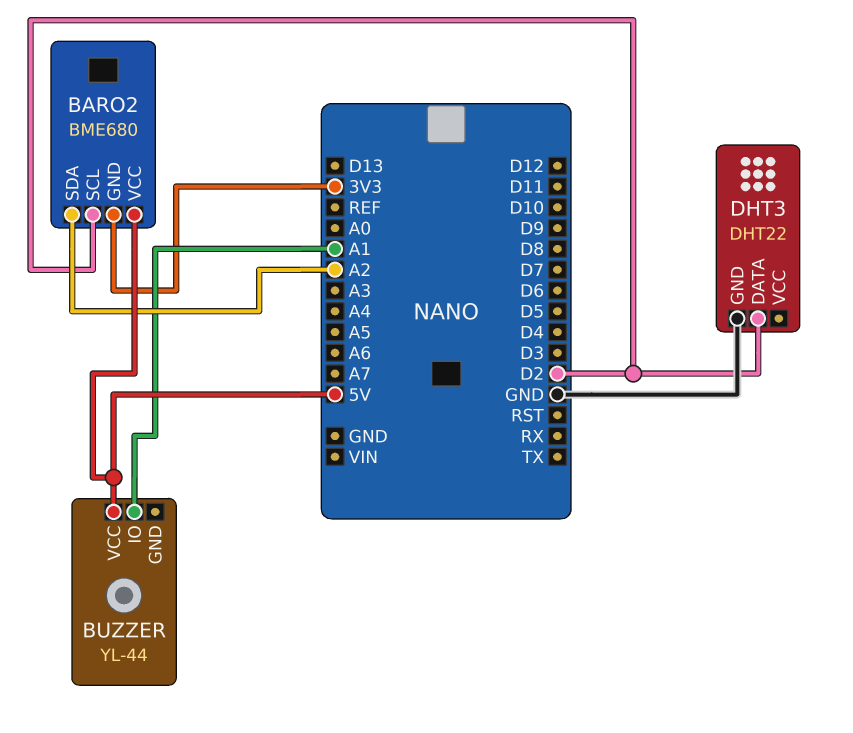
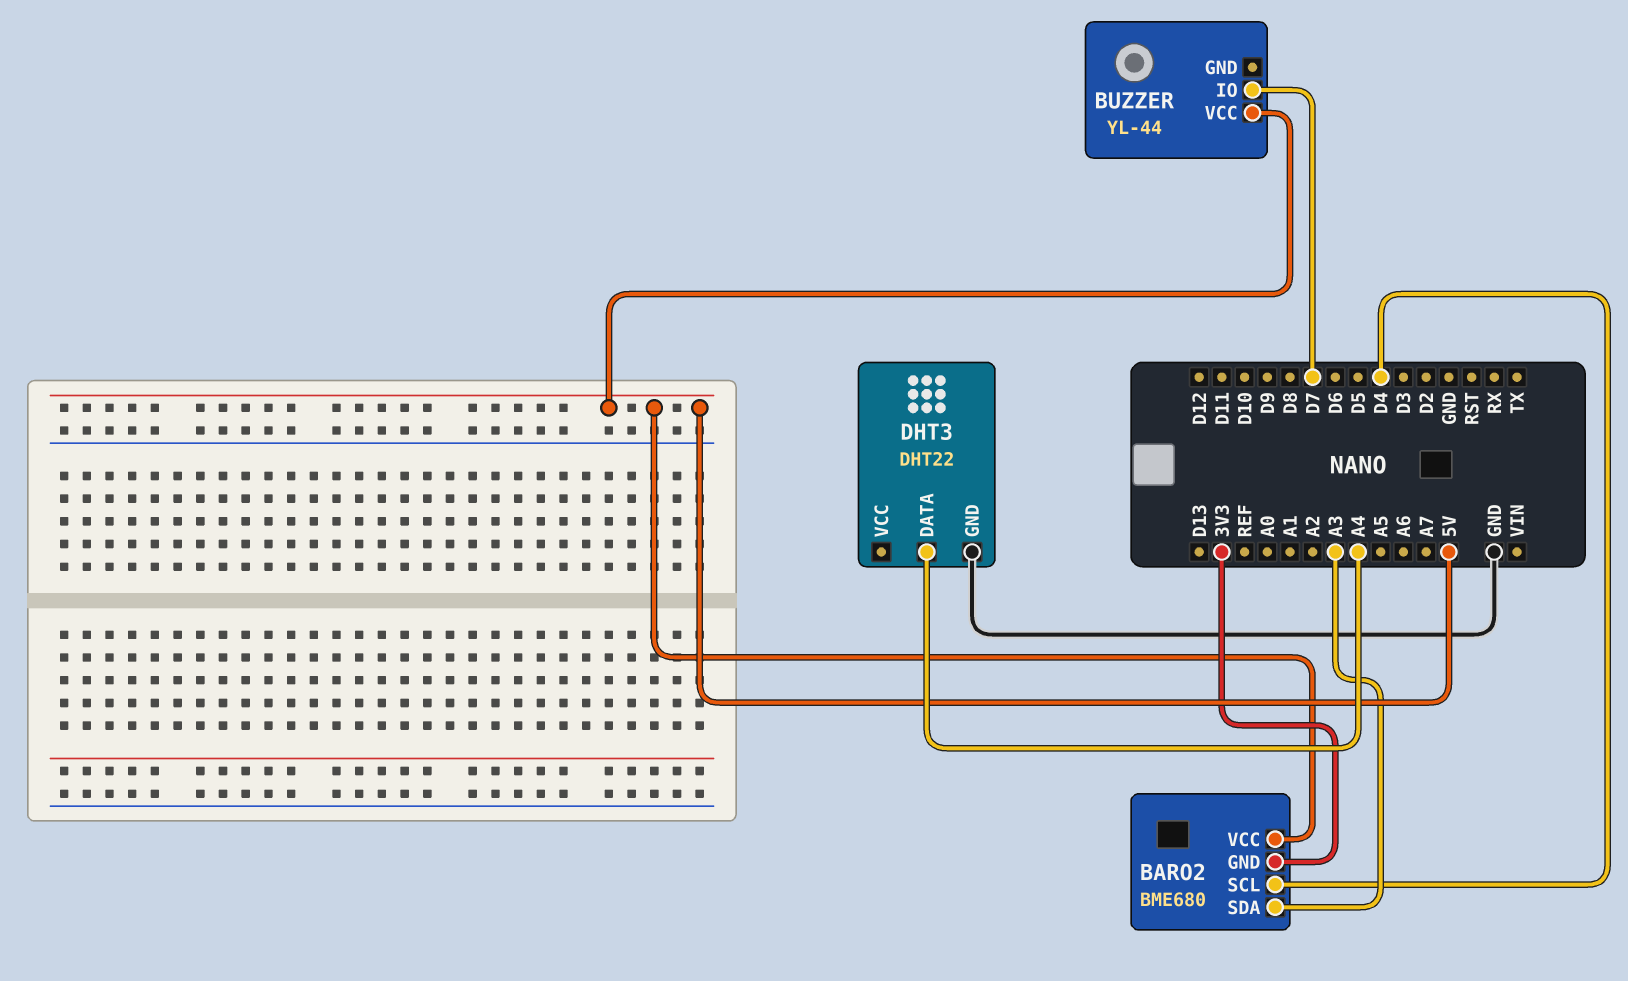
BARO2 pin SCL: D2 -> D4
BARO2 pin SDA: A2 -> A3
BUZZER pin IO: A1 -> D7
DHT3 pin DATA: D2 -> A4

